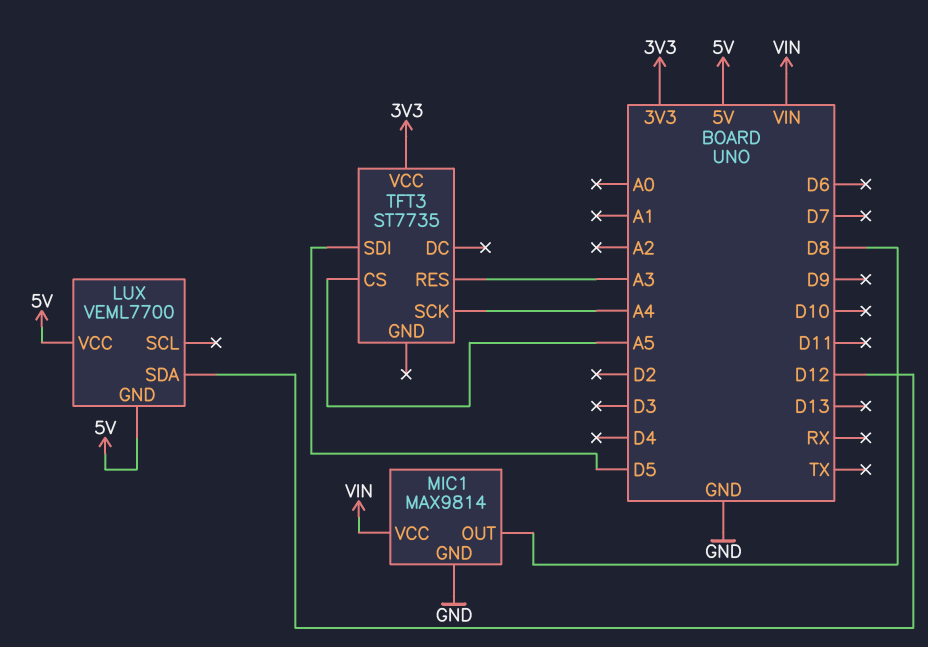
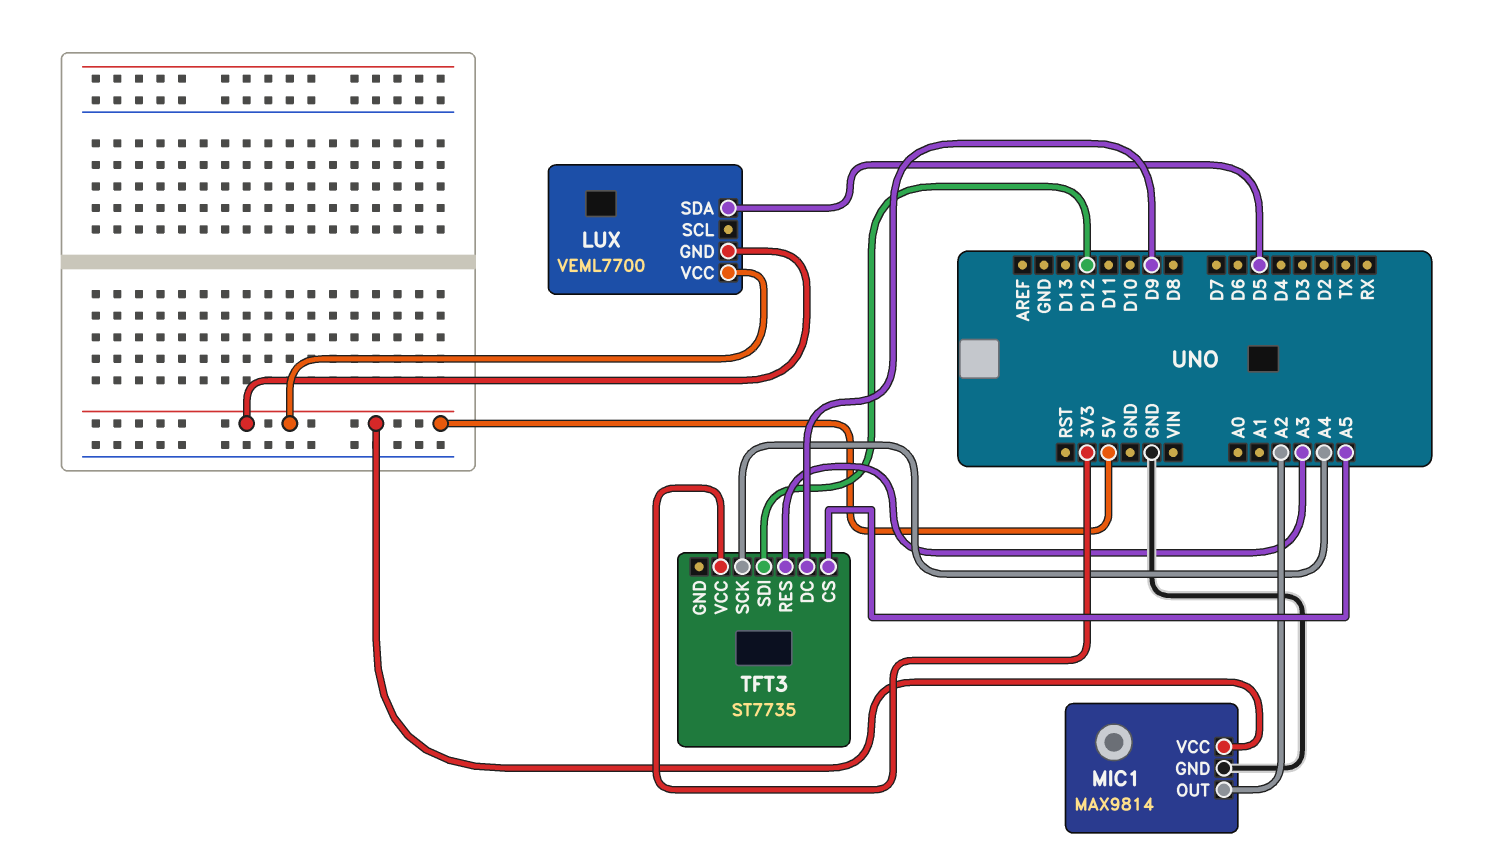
LUX pin SDA: D12 -> D5
MIC1 pin OUT: D8 -> A2
MIC1 pin VCC: VIN -> 5V
TFT3 pin DC: none -> D9
TFT3 pin SDI: D5 -> D12

